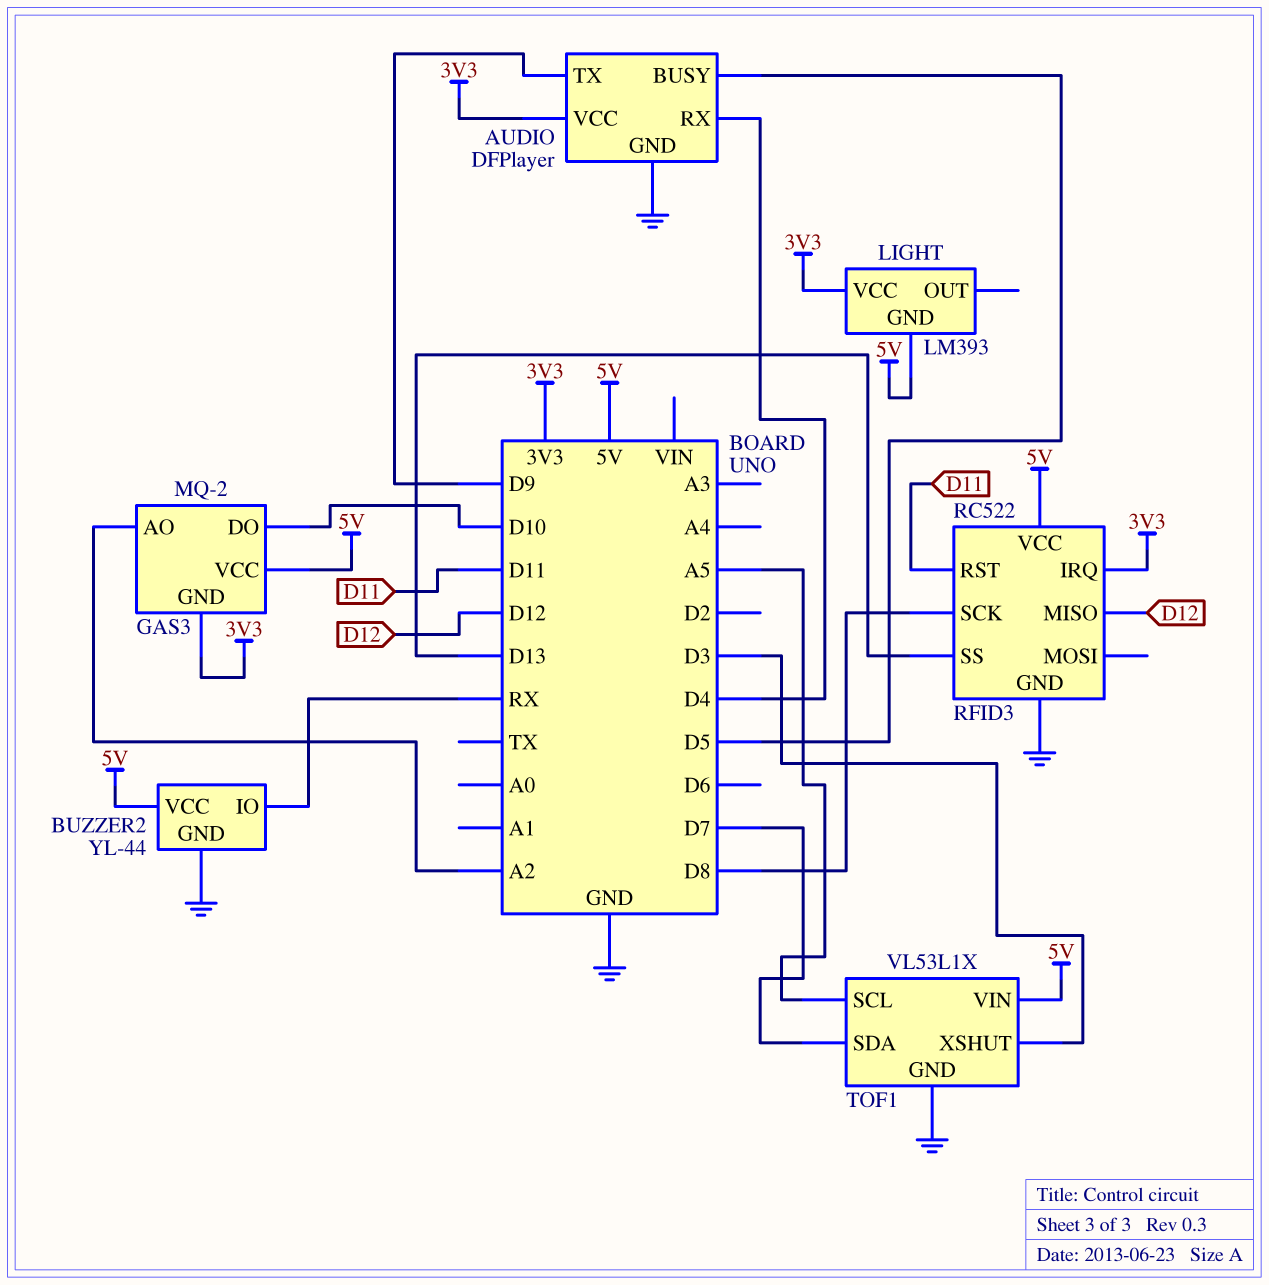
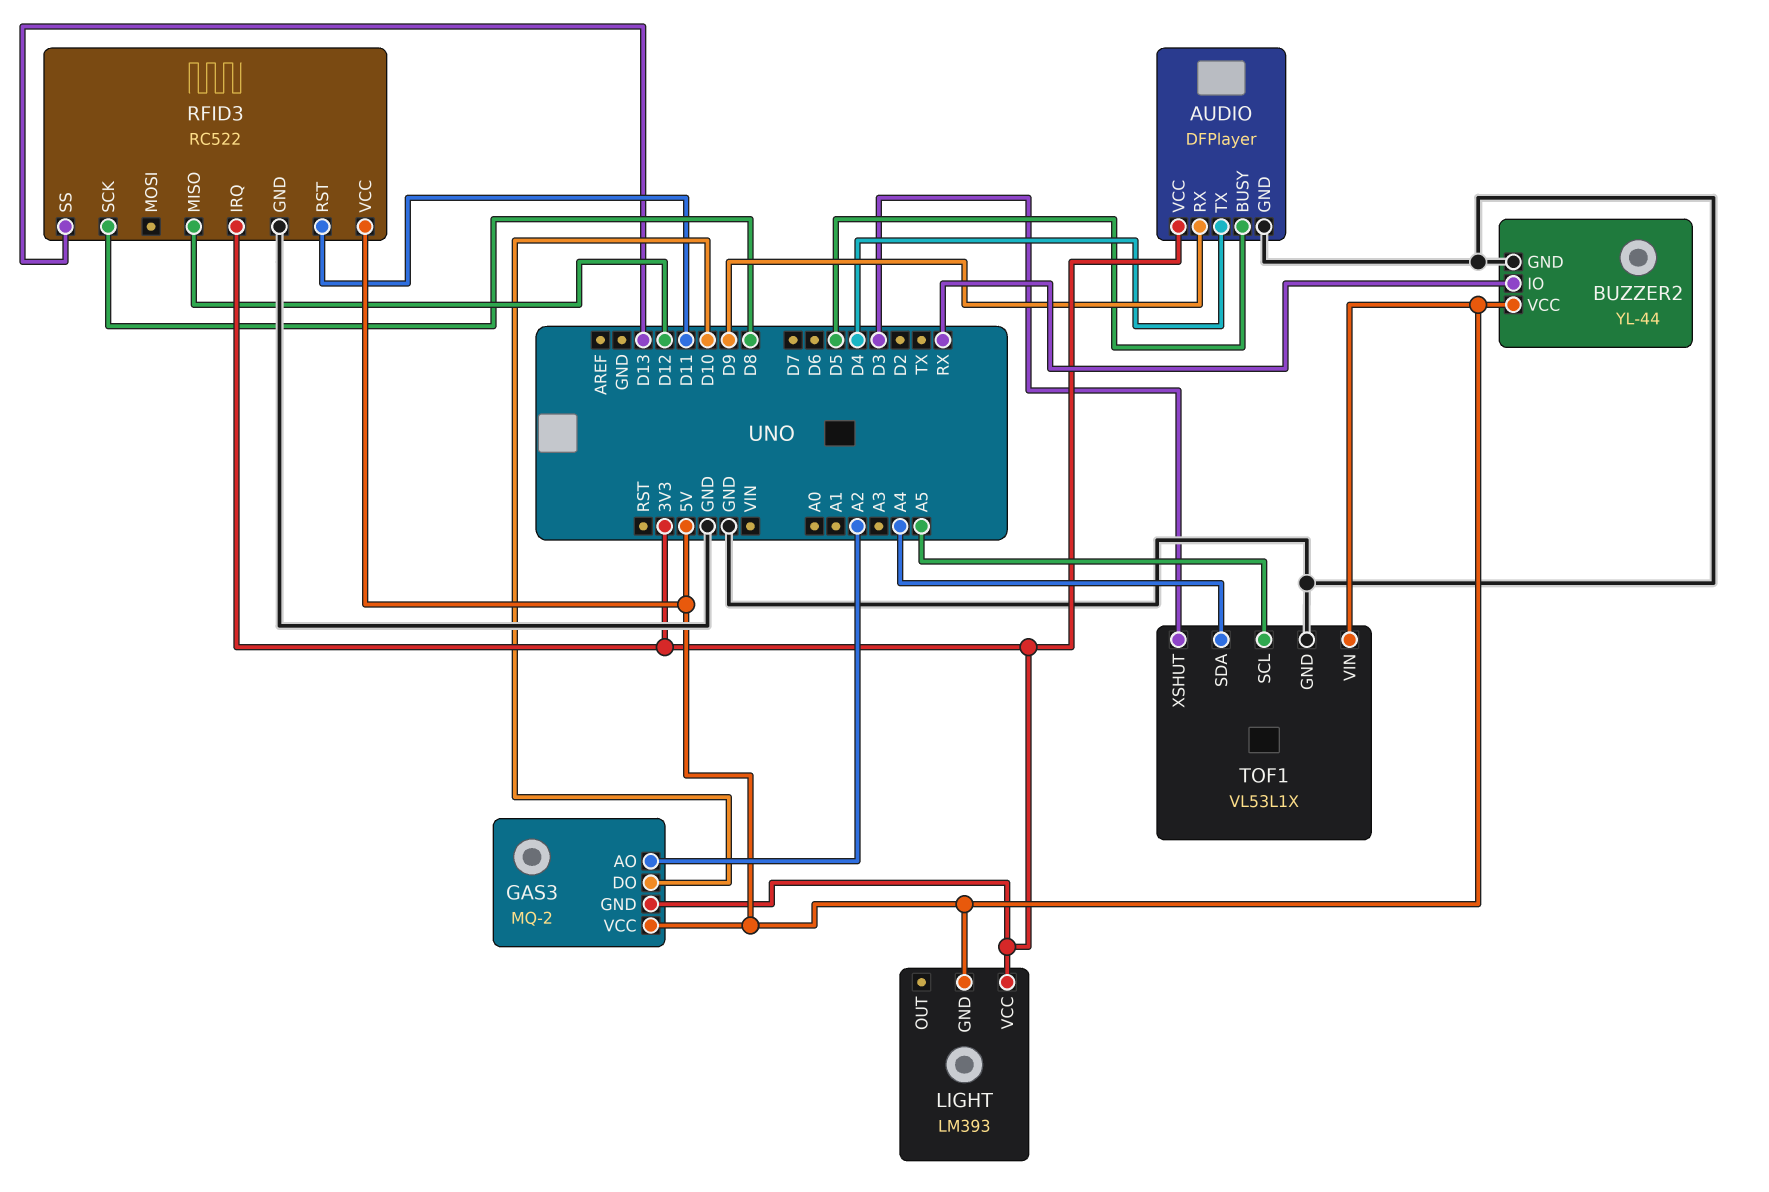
AUDIO pin RX: D4 -> D9
AUDIO pin TX: D9 -> D4
TOF1 pin SDA: D7 -> A4

